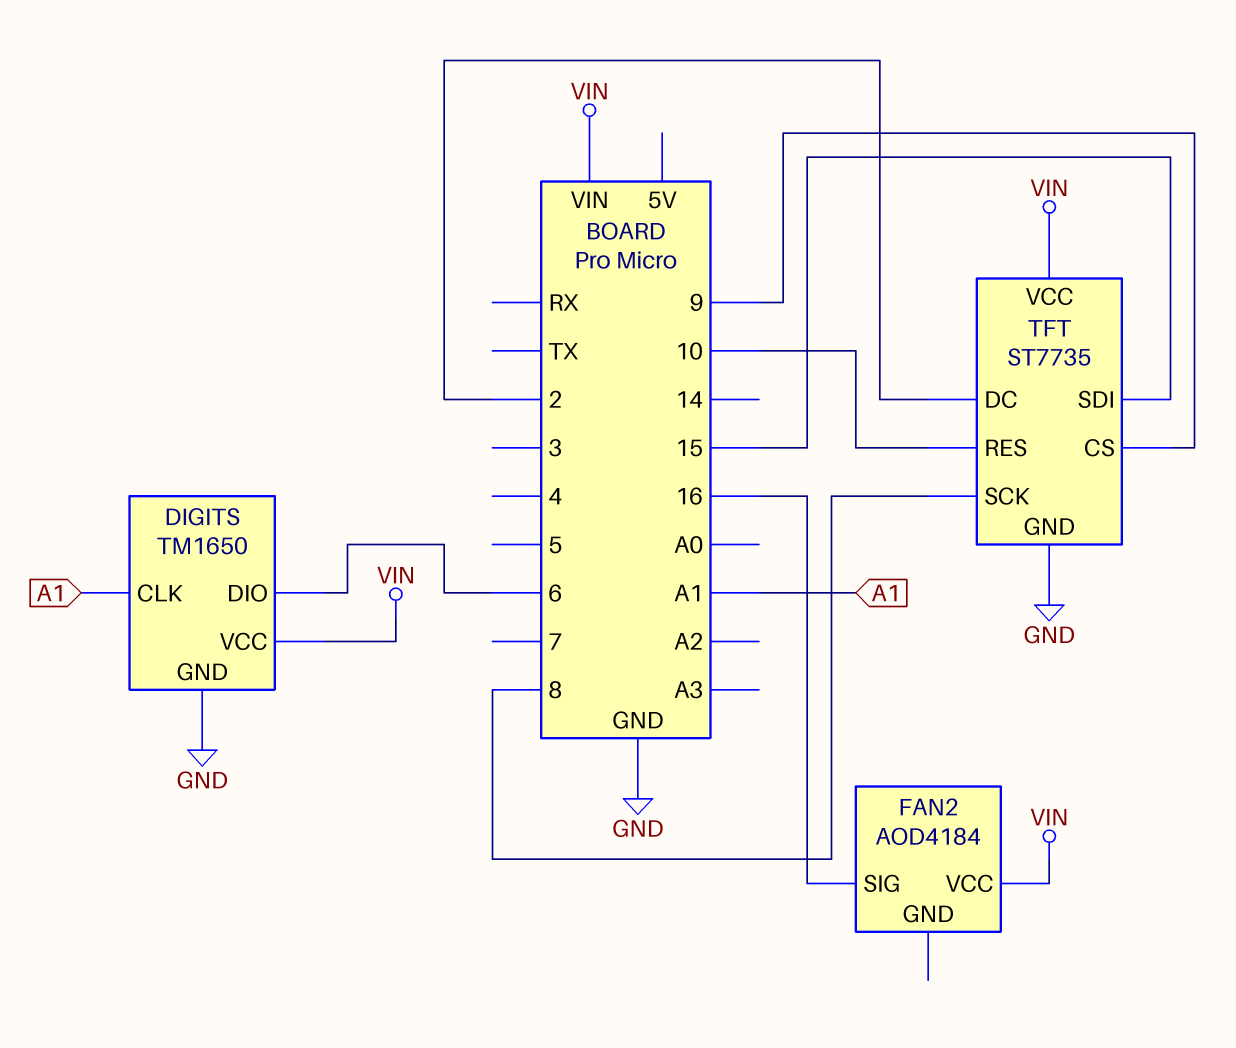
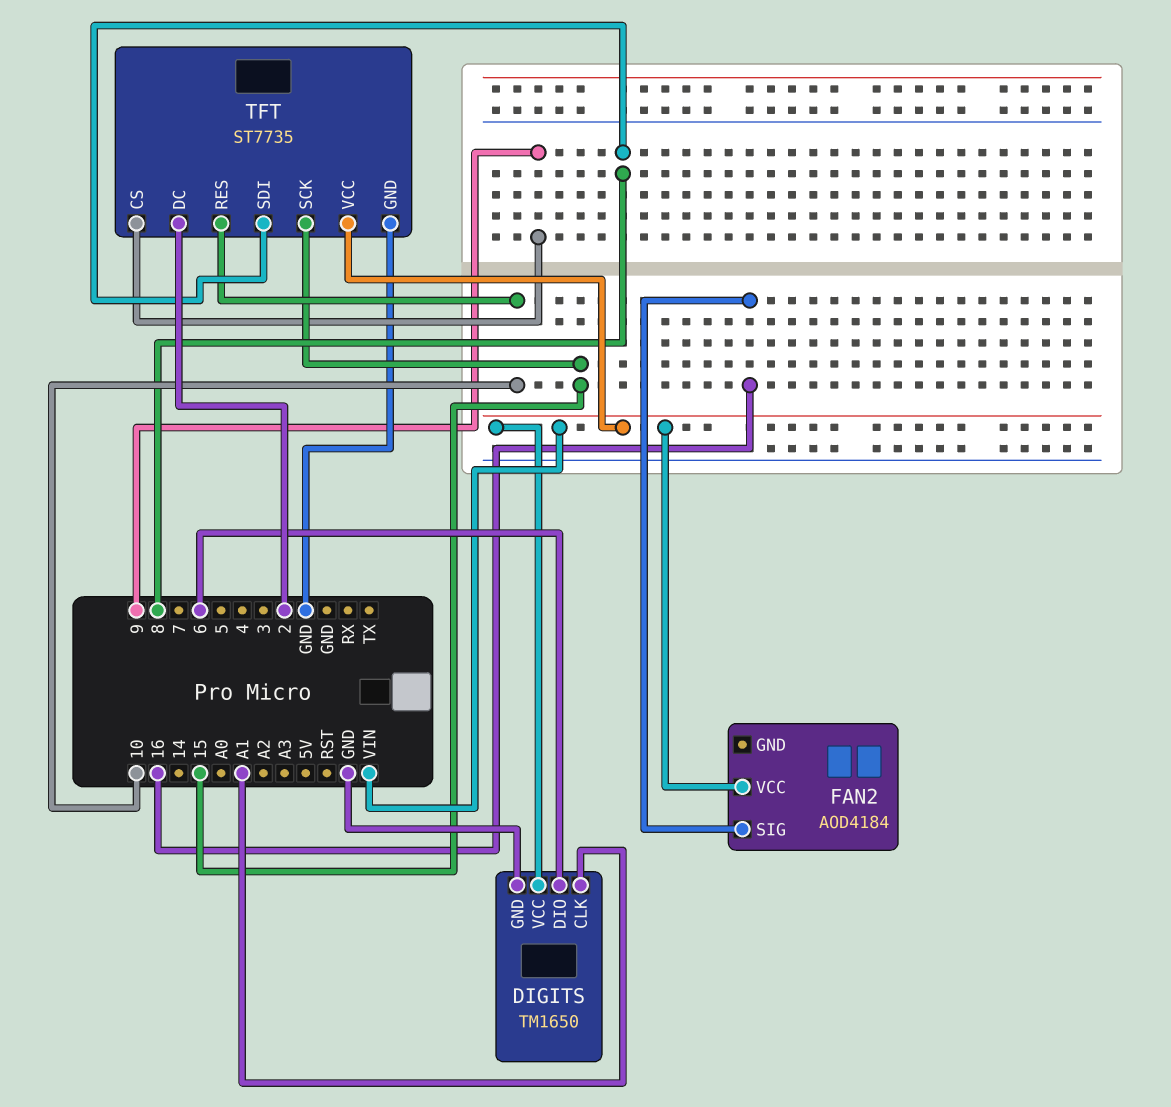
TFT pin SCK: 8 -> 15
TFT pin SDI: 15 -> 8

